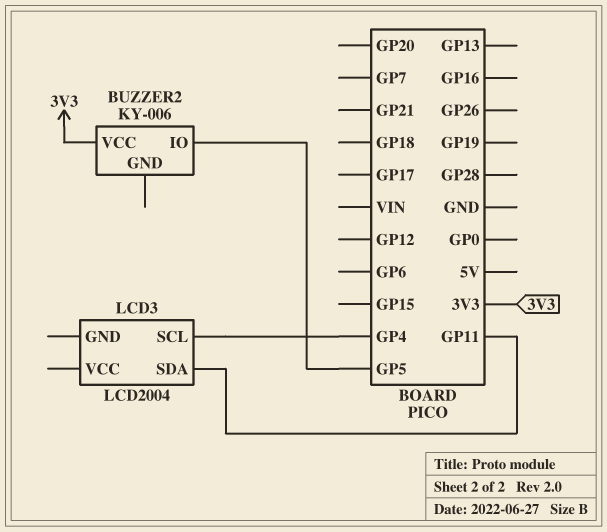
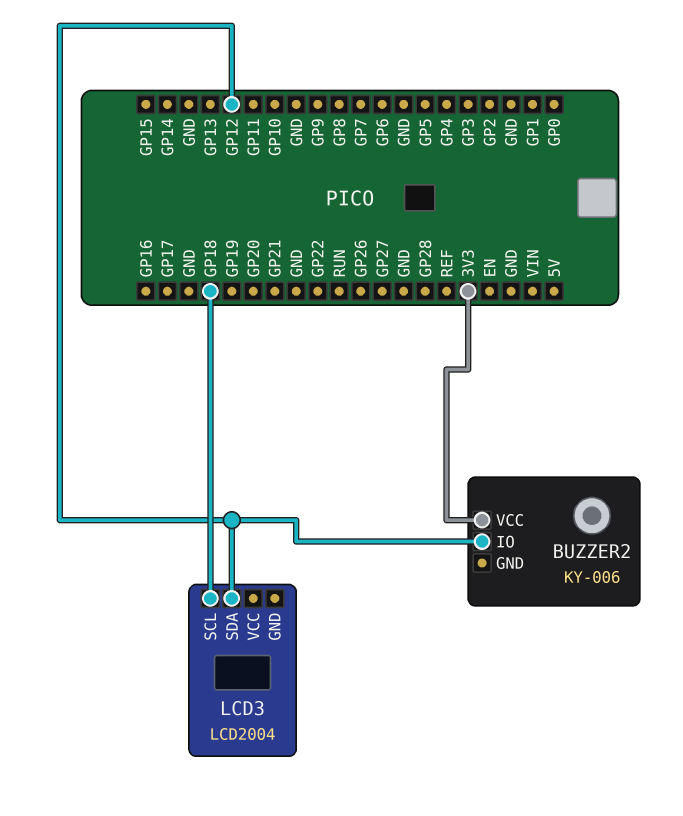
BUZZER2 pin IO: GP5 -> GP12
LCD3 pin SCL: GP4 -> GP18
LCD3 pin SDA: GP11 -> GP12

